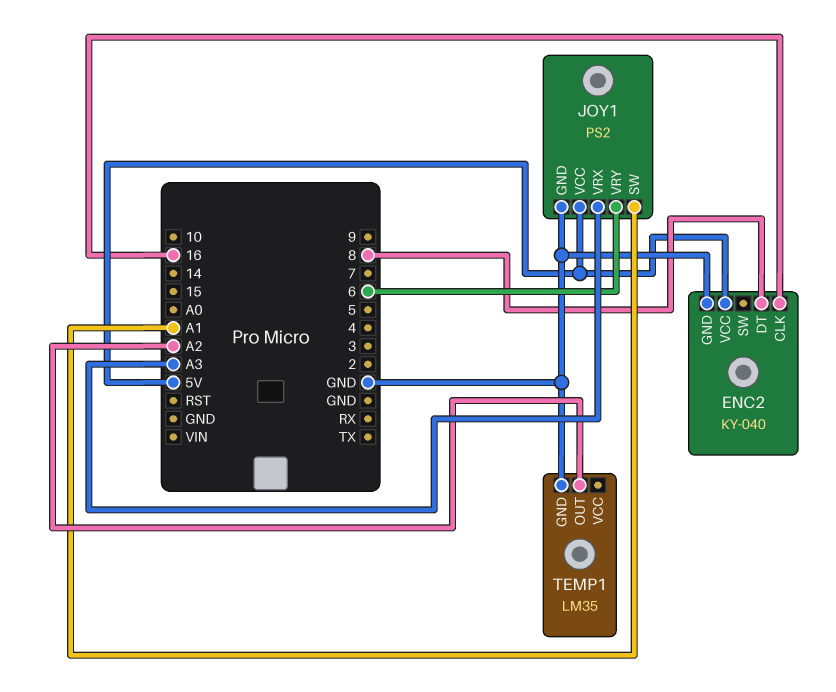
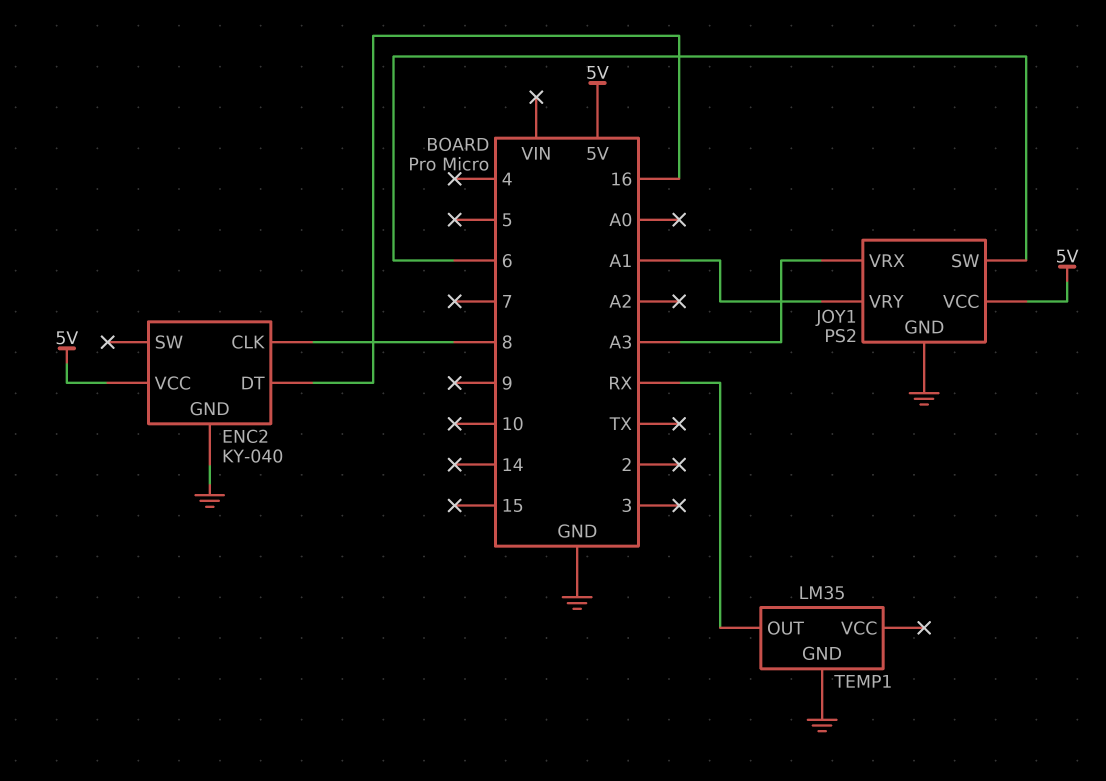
ENC2 pin CLK: 16 -> 8
ENC2 pin DT: 8 -> 16
JOY1 pin SW: A1 -> 6
JOY1 pin VRY: 6 -> A1
TEMP1 pin OUT: A2 -> RX

